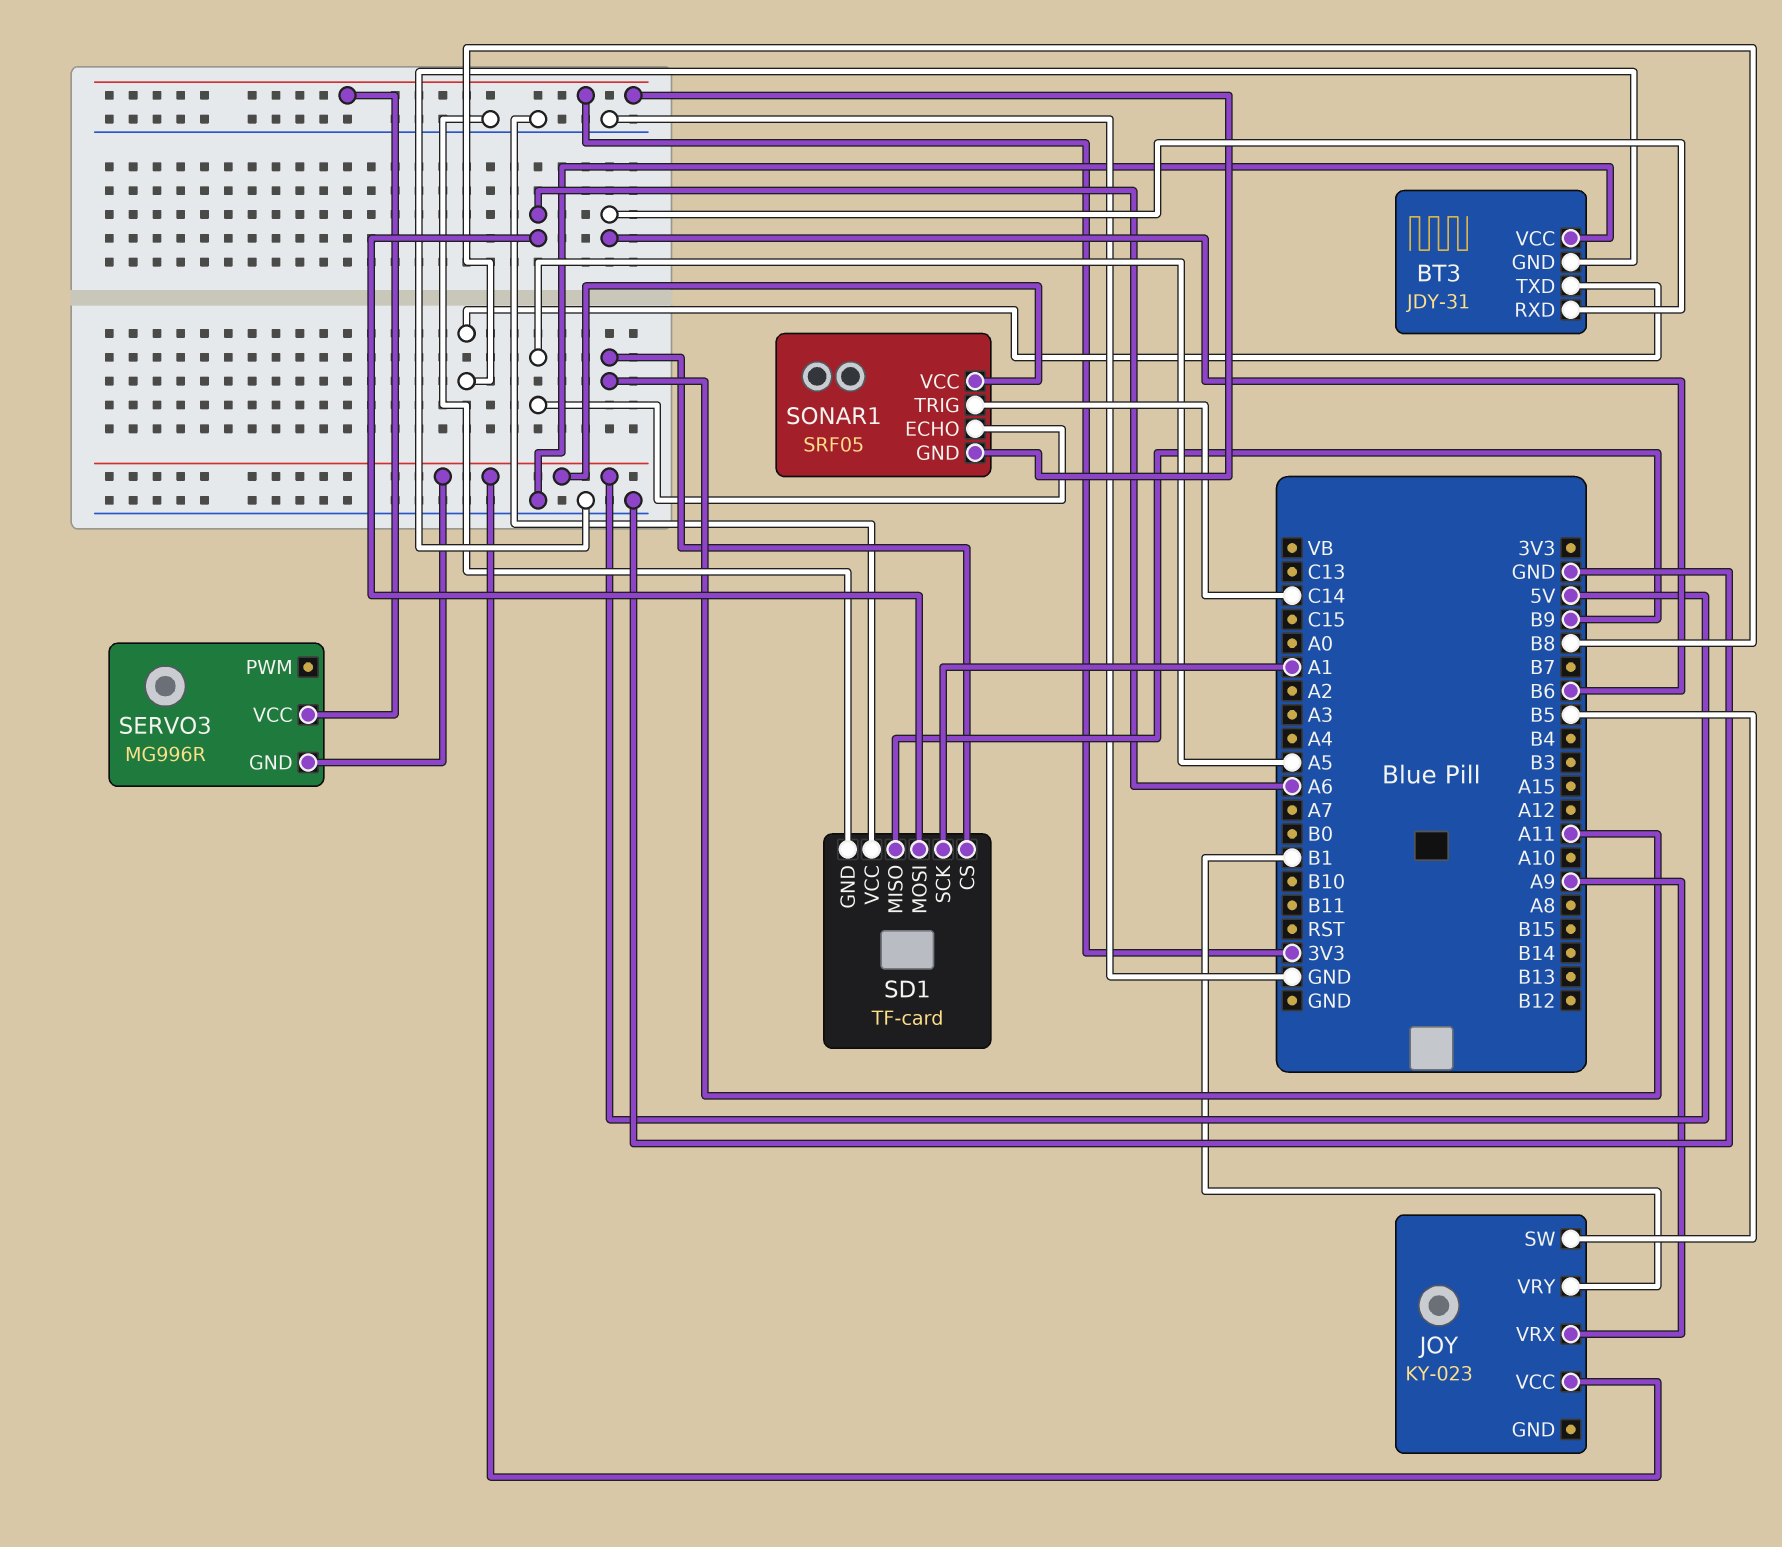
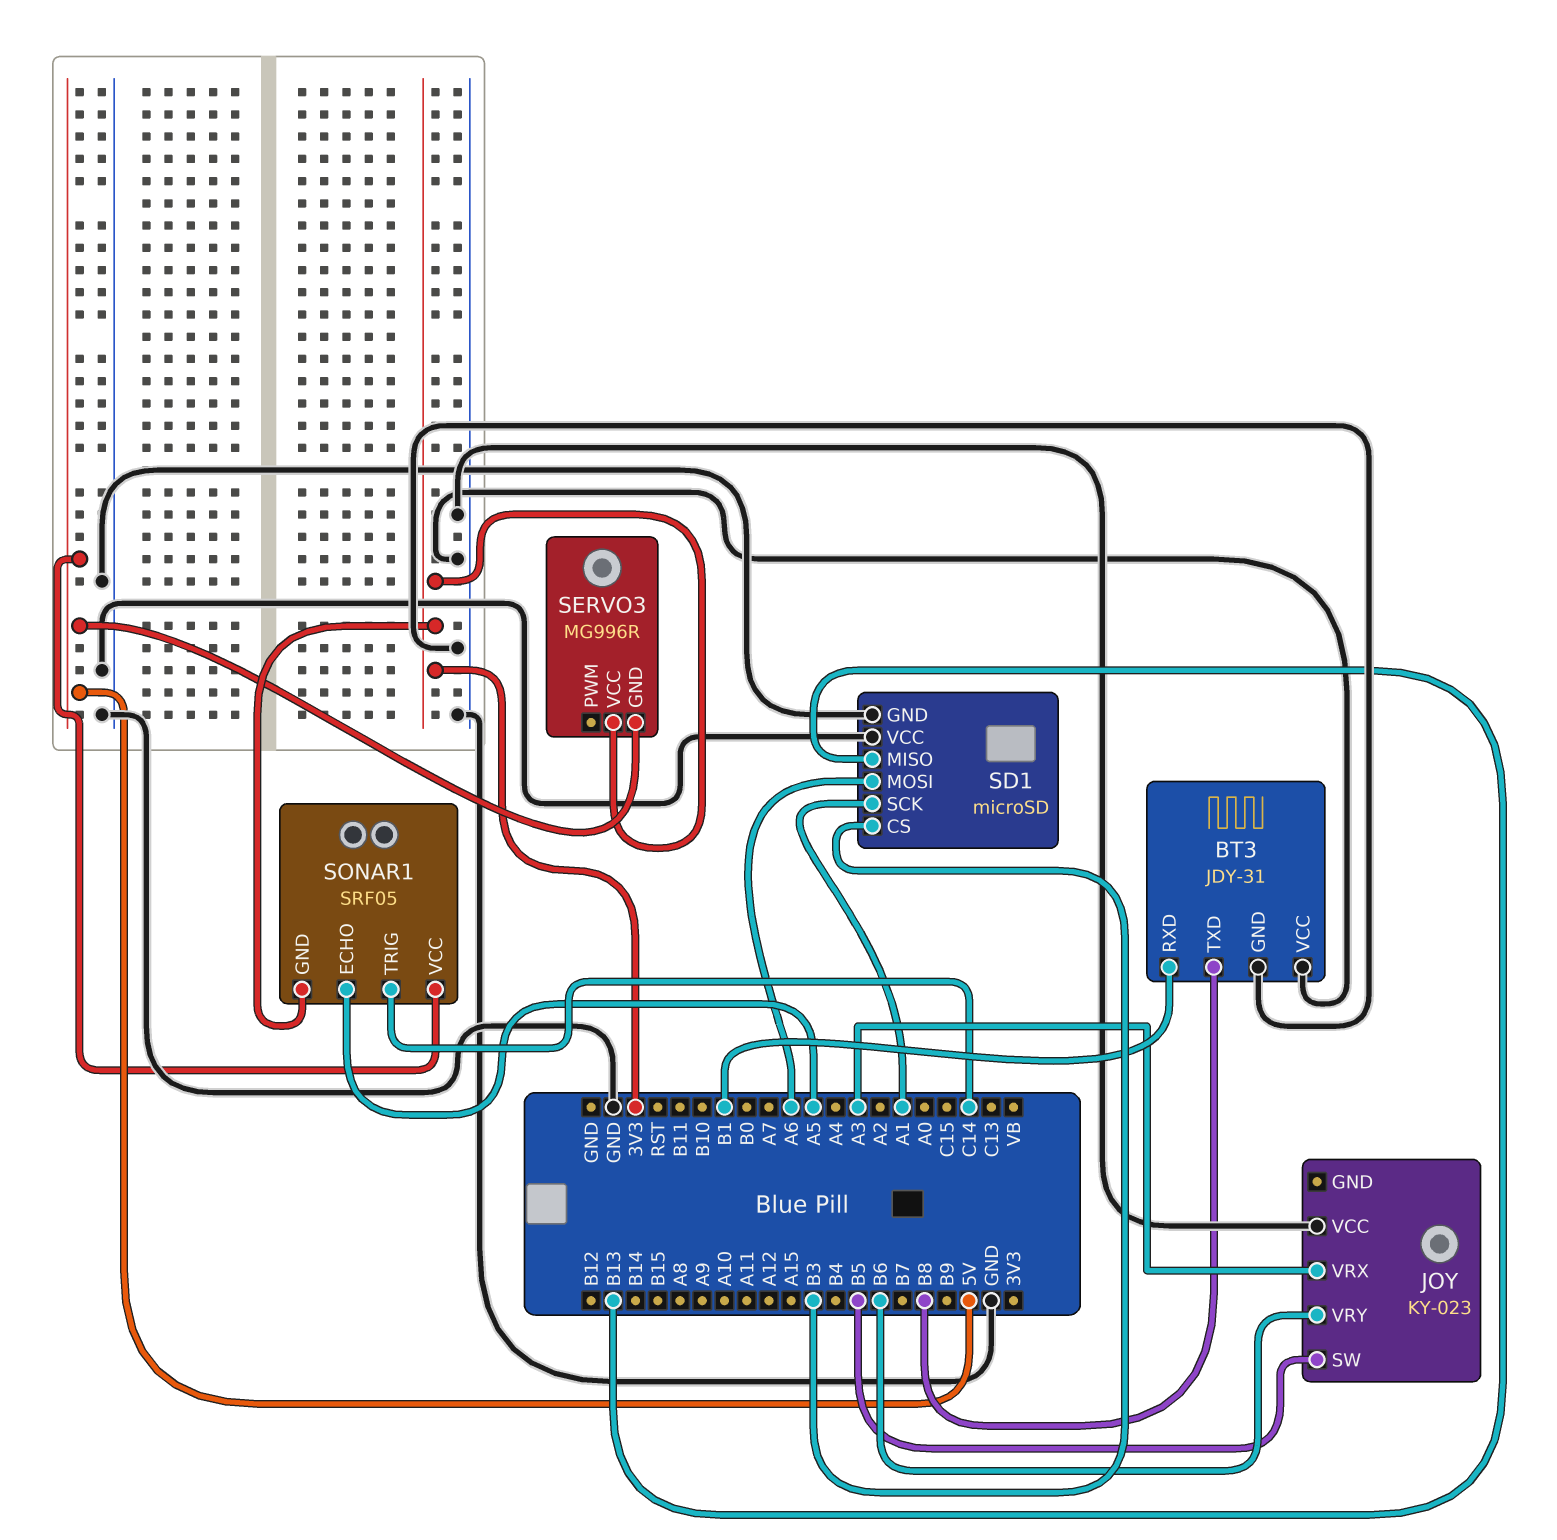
BT3 pin RXD: B6 -> B1
JOY pin VCC: 5V -> GND
JOY pin VRX: A9 -> A3
JOY pin VRY: B1 -> B6
SD1: TF-card -> microSD
SD1 pin CS: A11 -> B3
SD1 pin MISO: B9 -> B13

